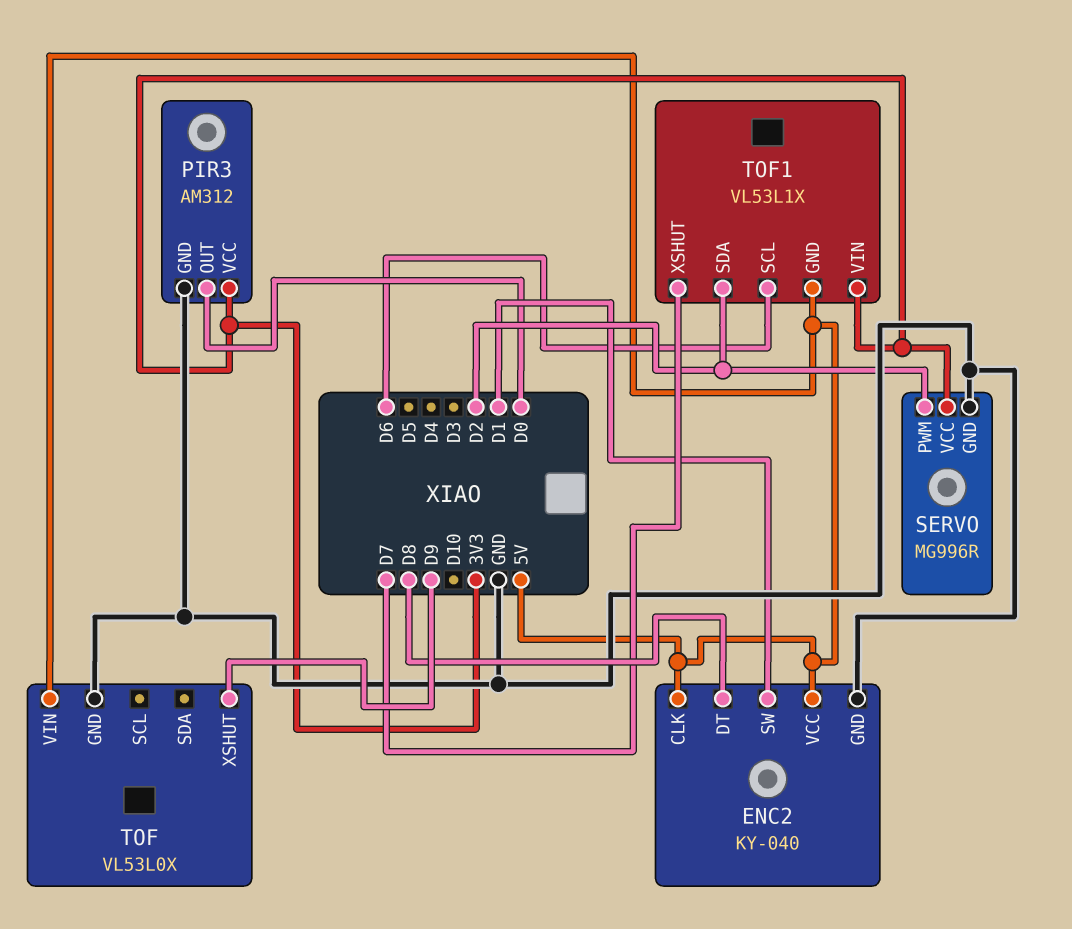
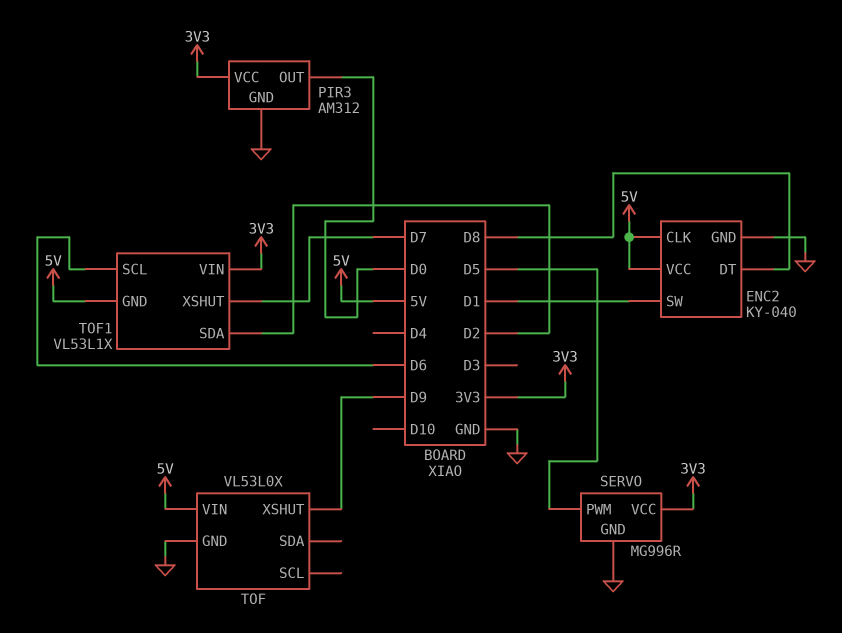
SERVO pin PWM: D2 -> D5

